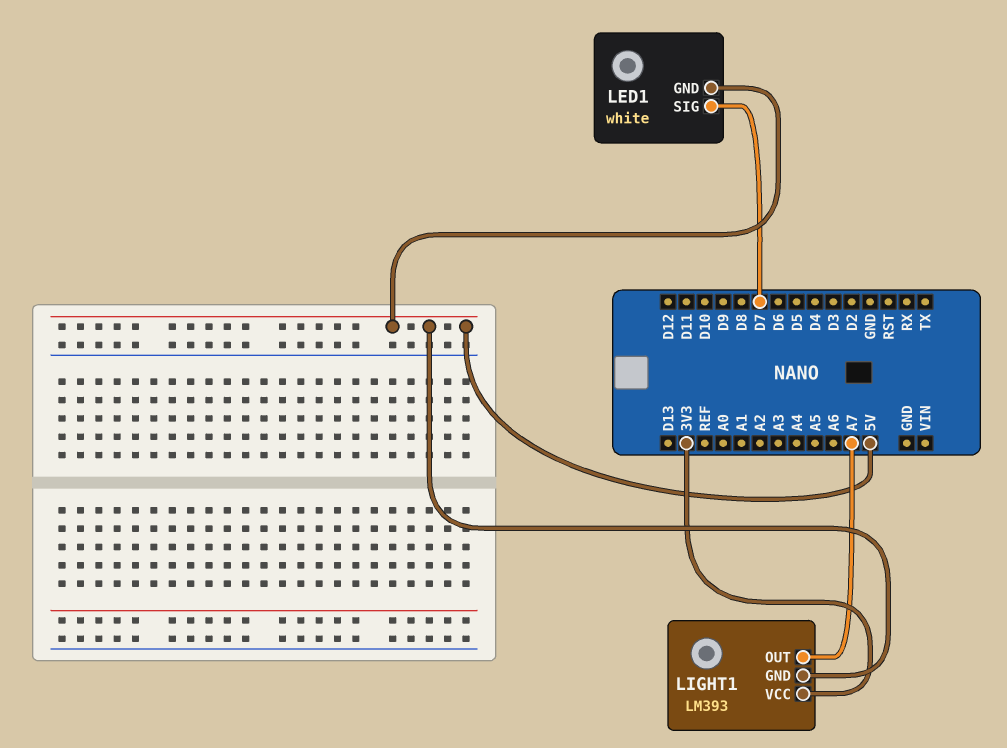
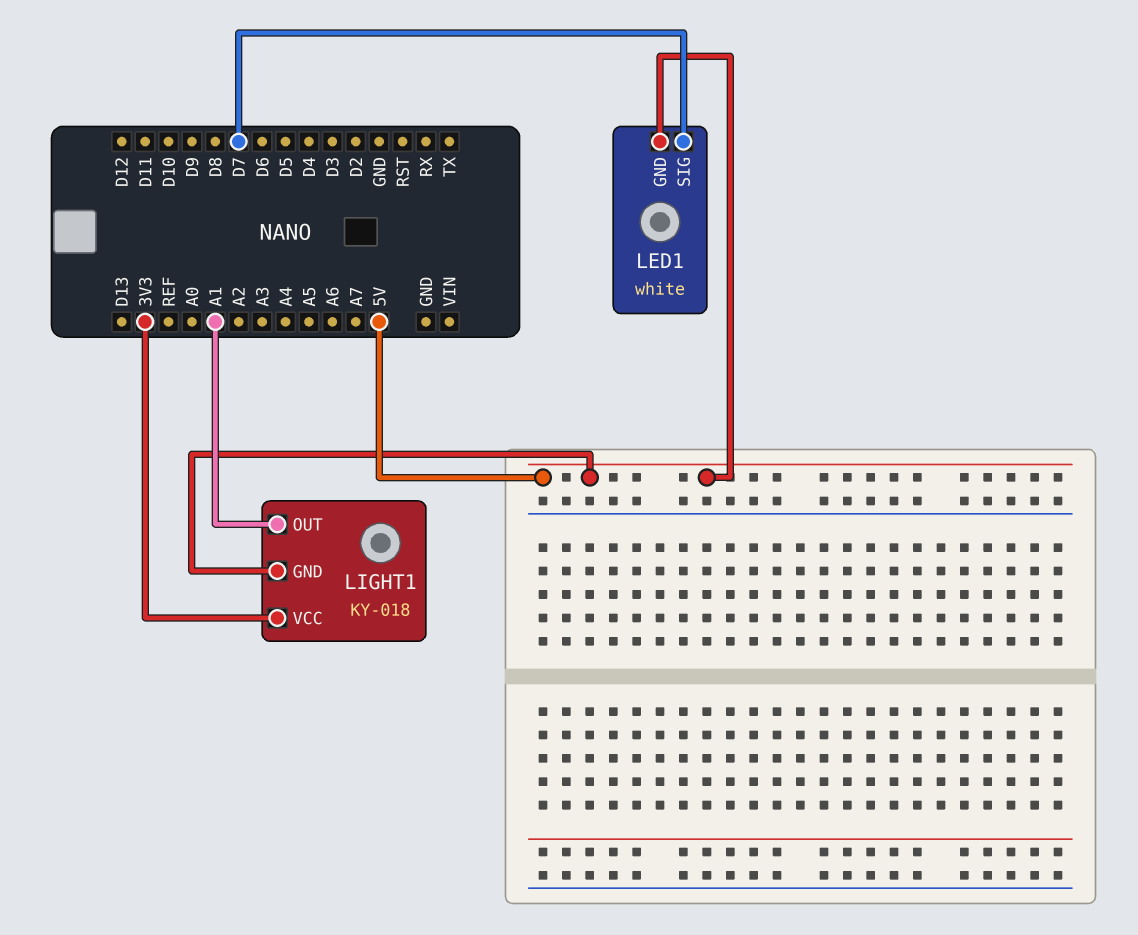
LIGHT1: LM393 -> KY-018
LIGHT1 pin OUT: A7 -> A1

